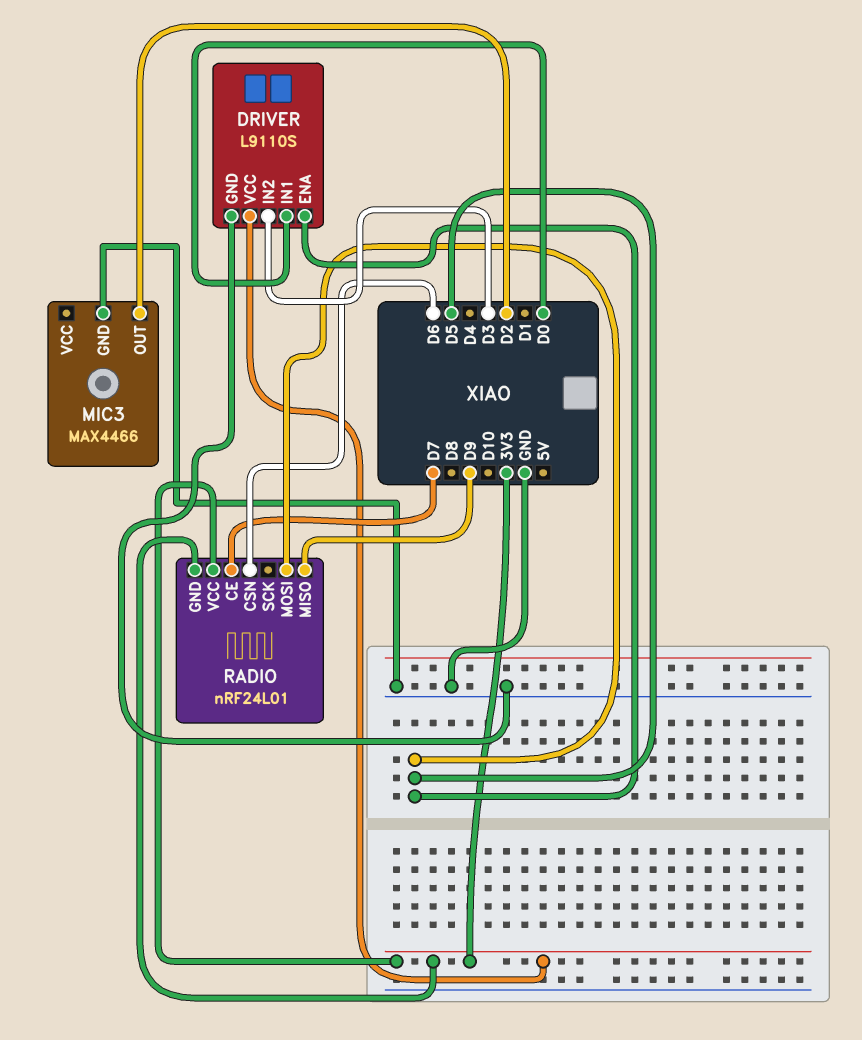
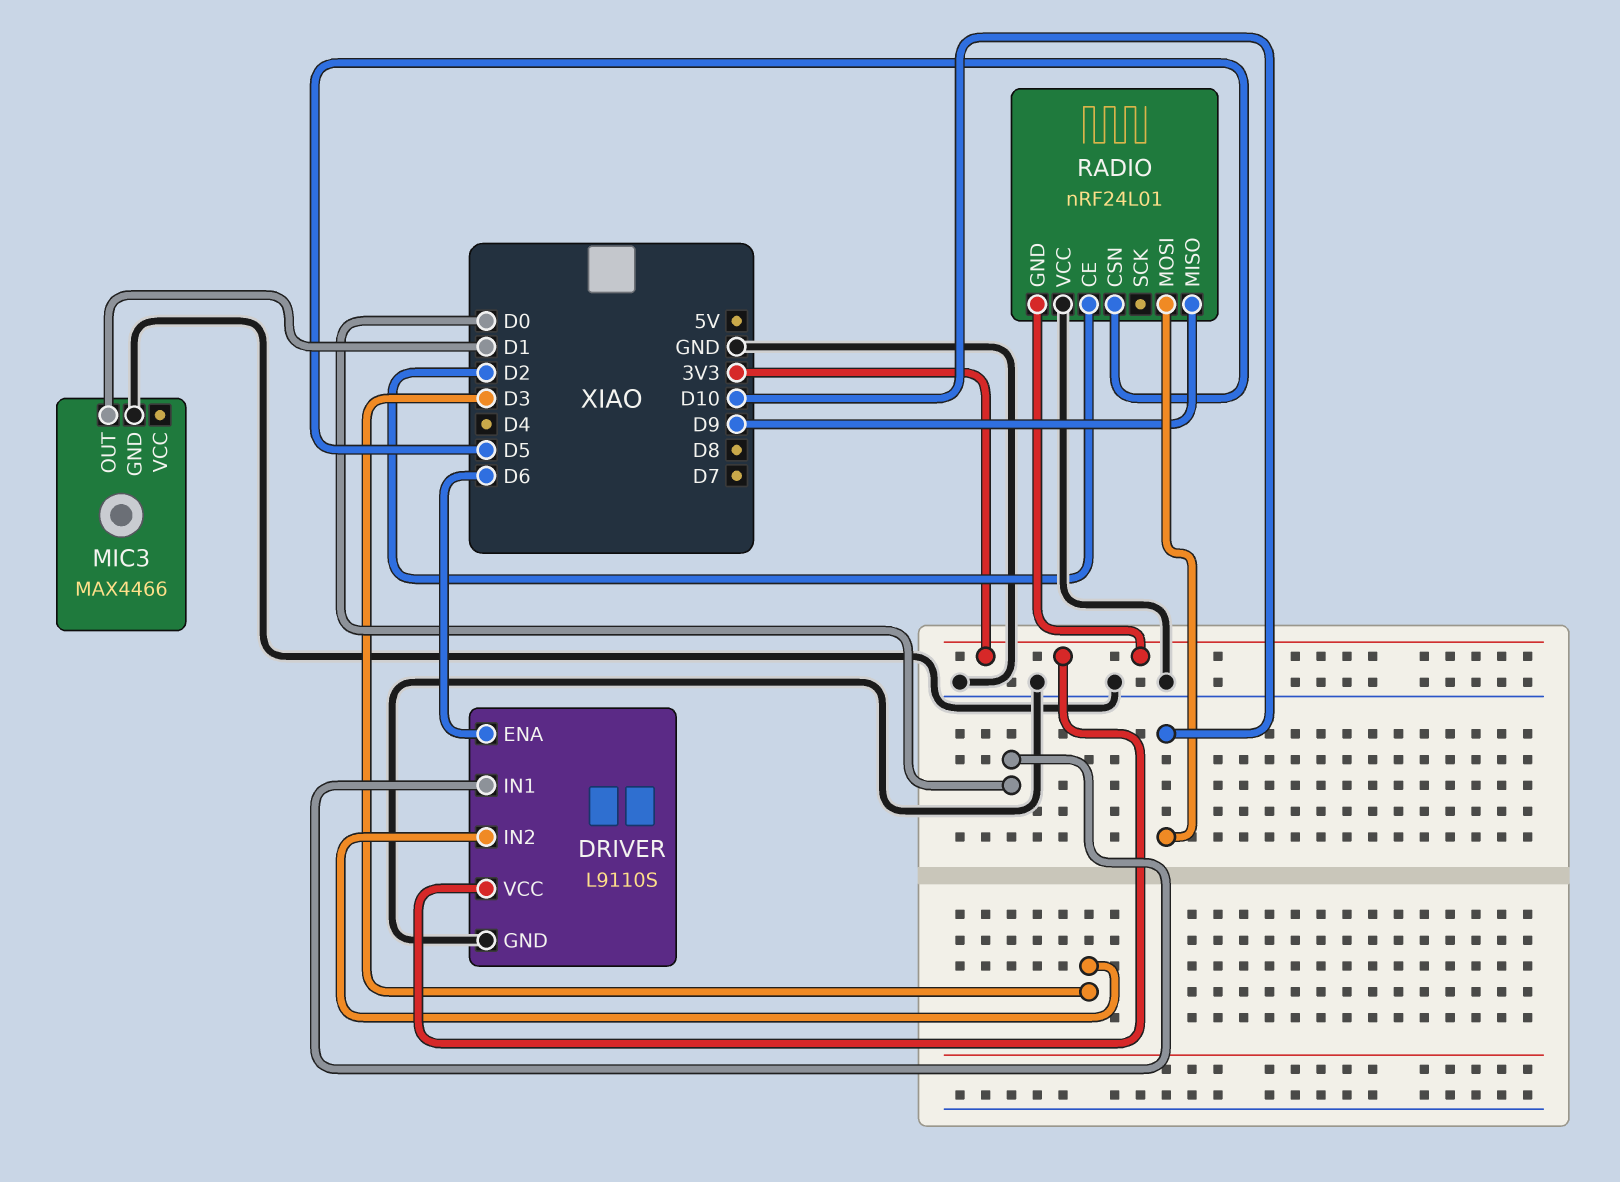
DRIVER pin ENA: D5 -> D6
MIC3 pin OUT: D2 -> D1
RADIO pin CE: D7 -> D2
RADIO pin CSN: D6 -> D5
RADIO pin MOSI: D5 -> D10
RADIO pin VCC: 3V3 -> GND

